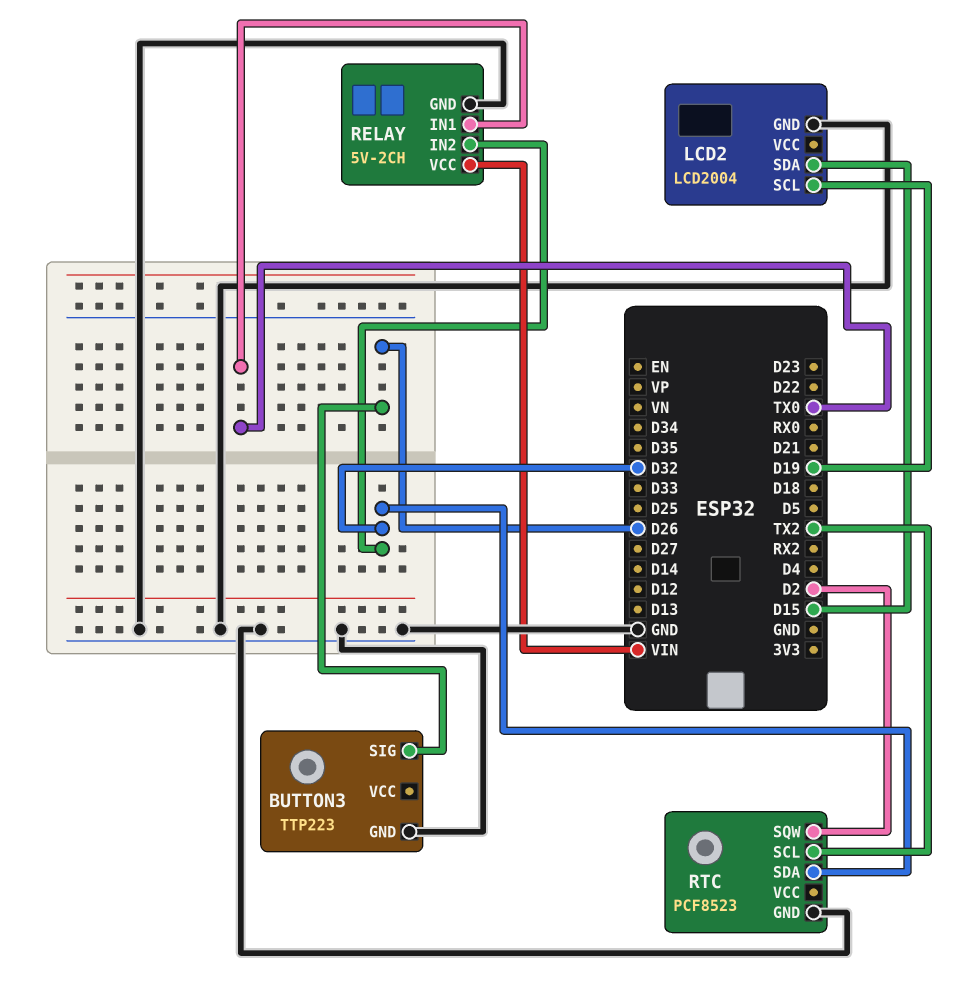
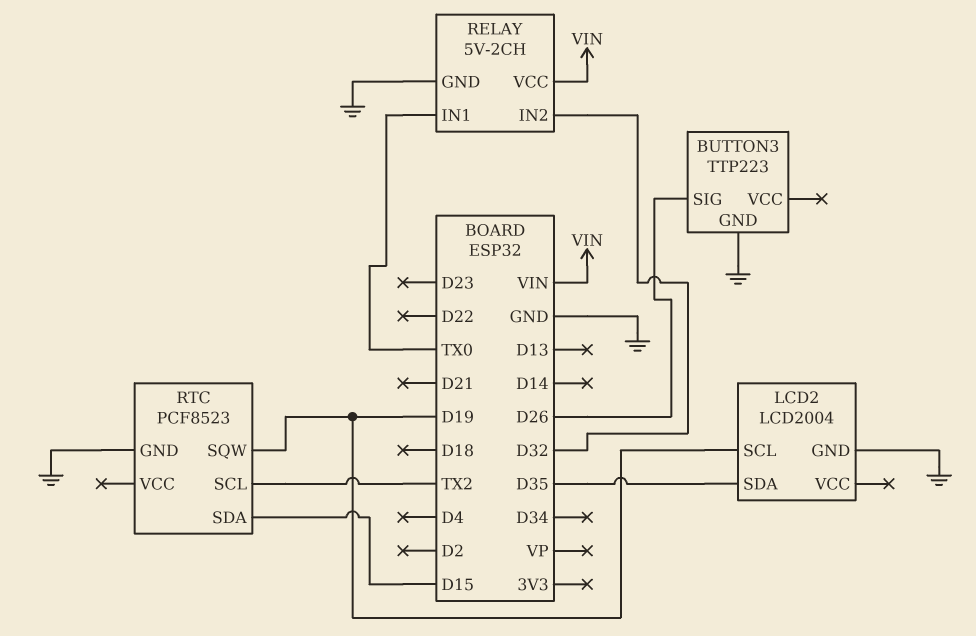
LCD2 pin SDA: D15 -> D35
RTC pin SDA: D32 -> D15
RTC pin SQW: D2 -> D19

